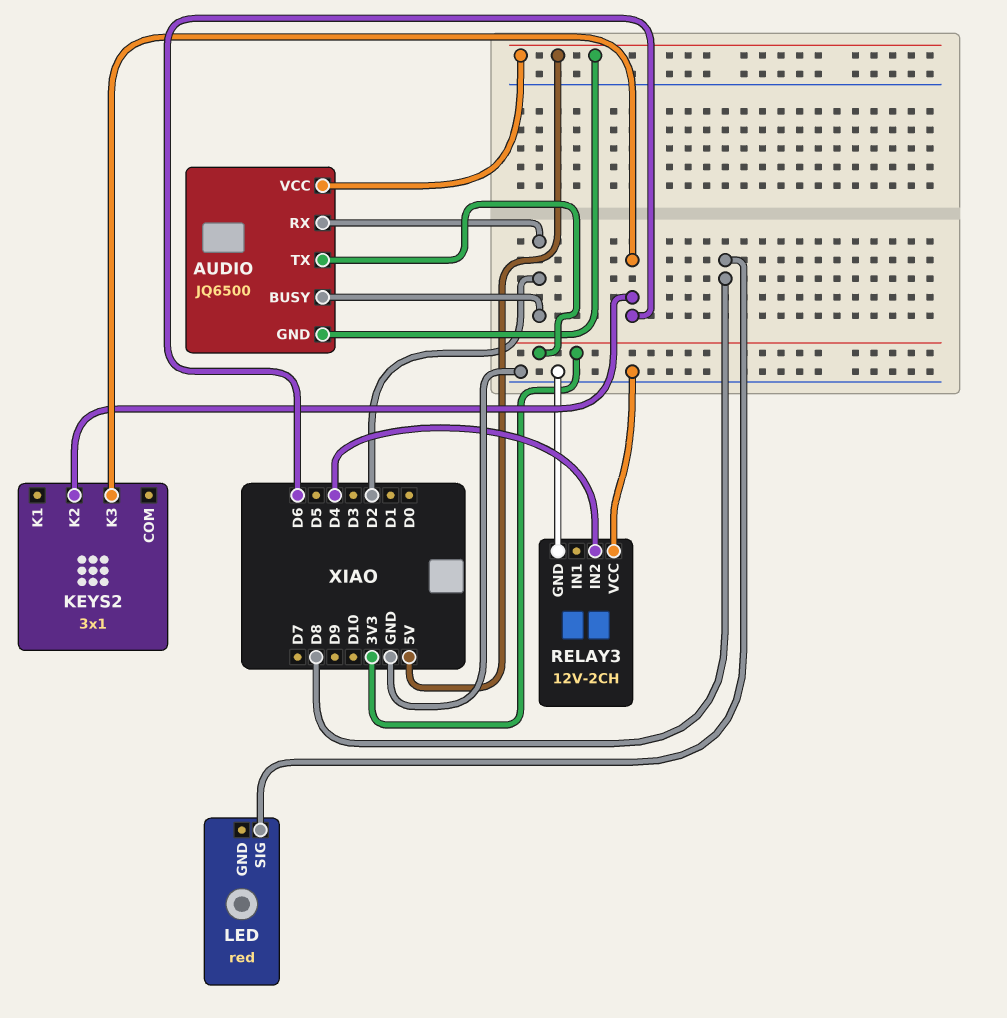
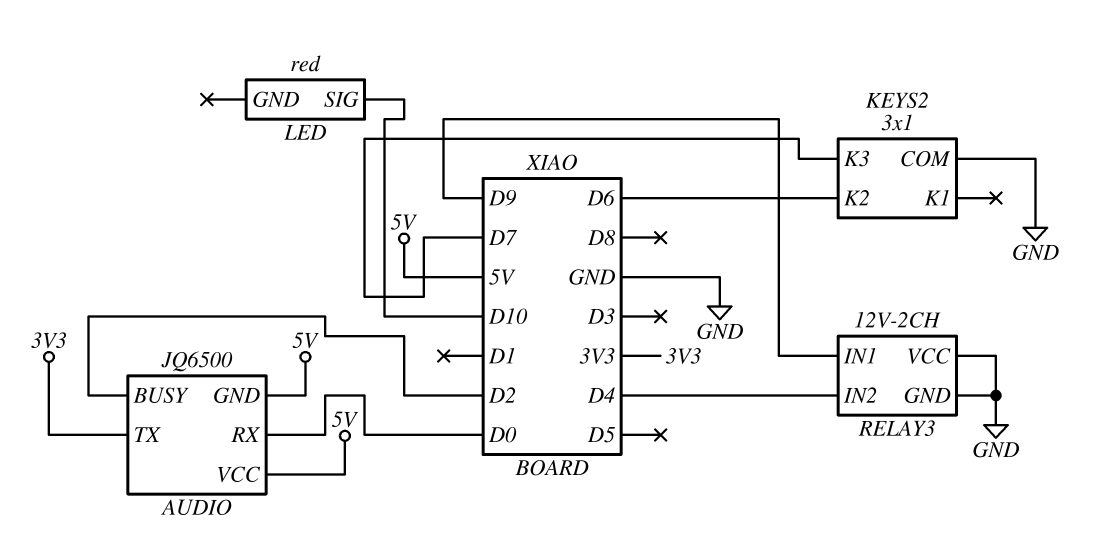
AUDIO pin RX: D2 -> D0
KEYS2 pin COM: none -> GND
KEYS2 pin K3: D6 -> D7
LED pin SIG: D8 -> D10
RELAY3 pin IN1: none -> D9

